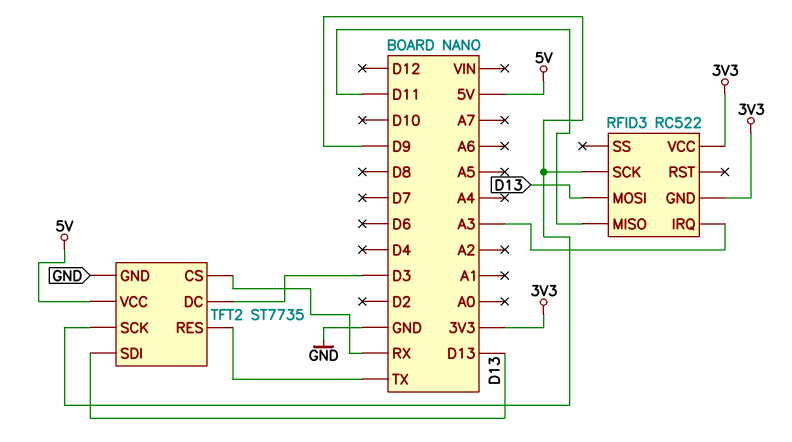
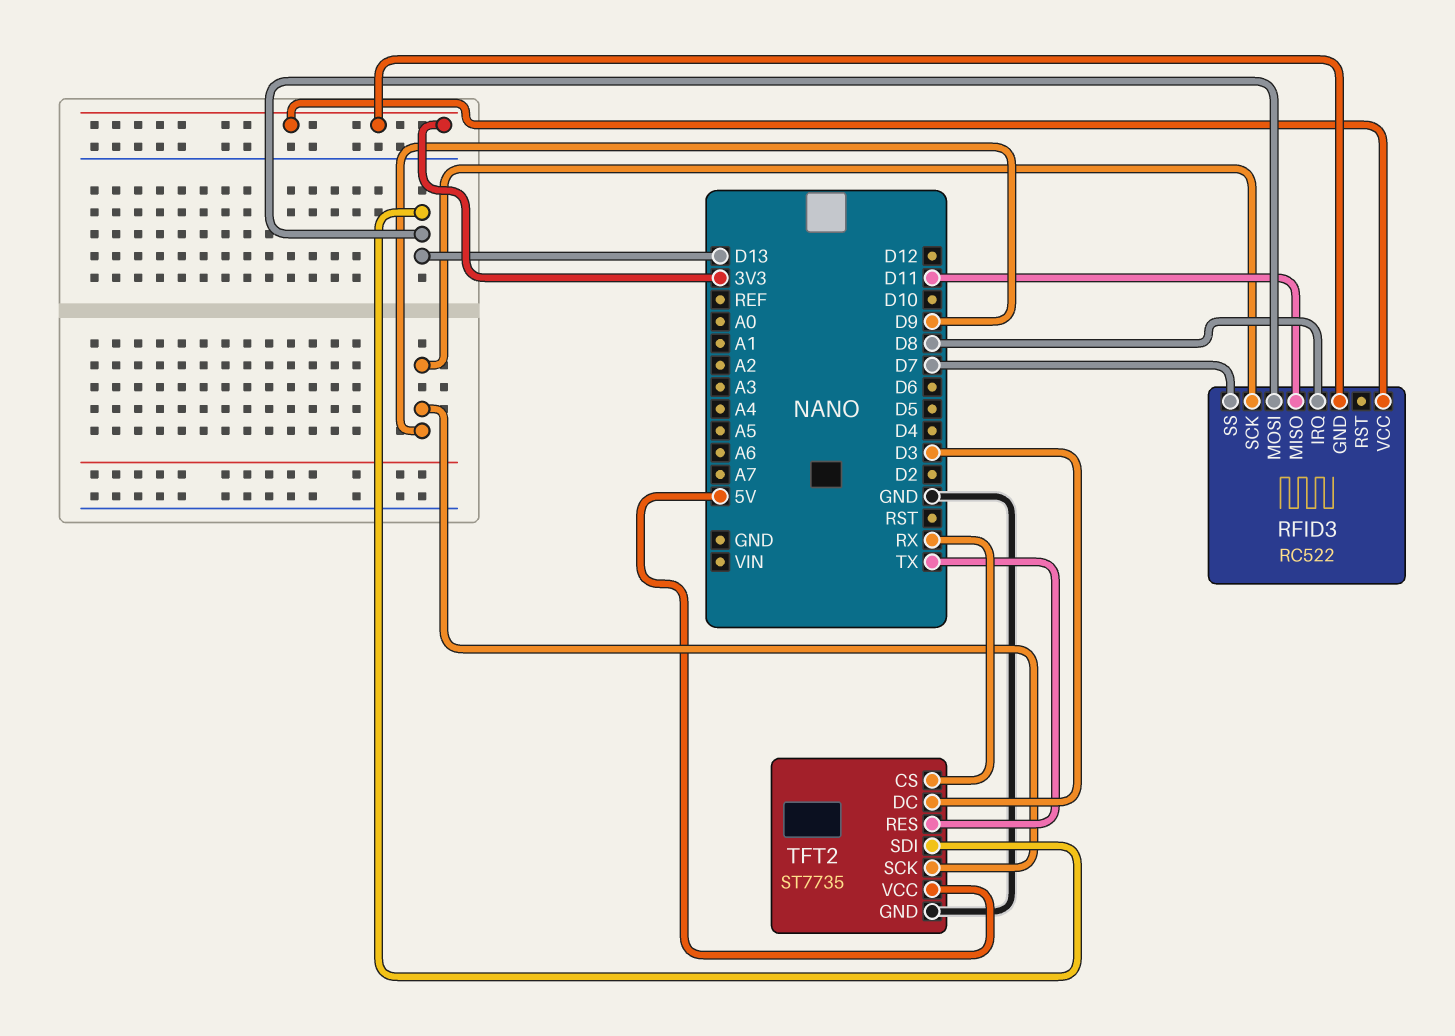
RFID3 pin IRQ: A3 -> D8
RFID3 pin SS: none -> D7

